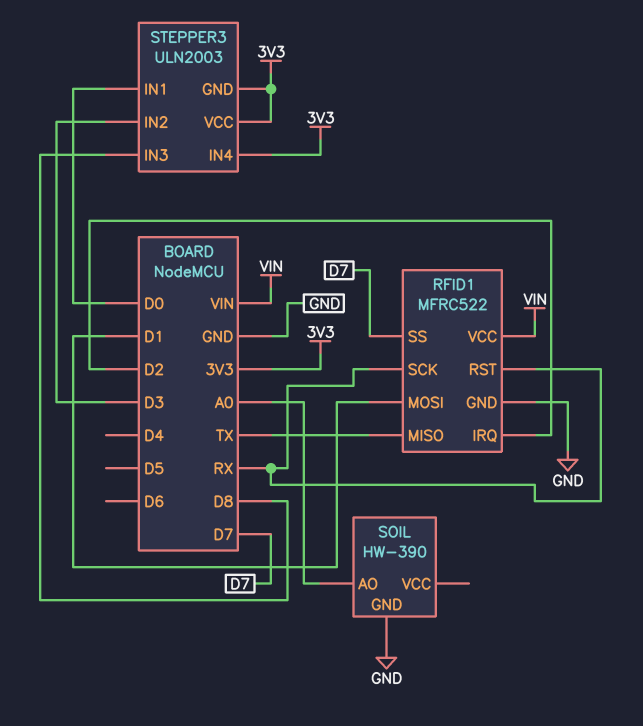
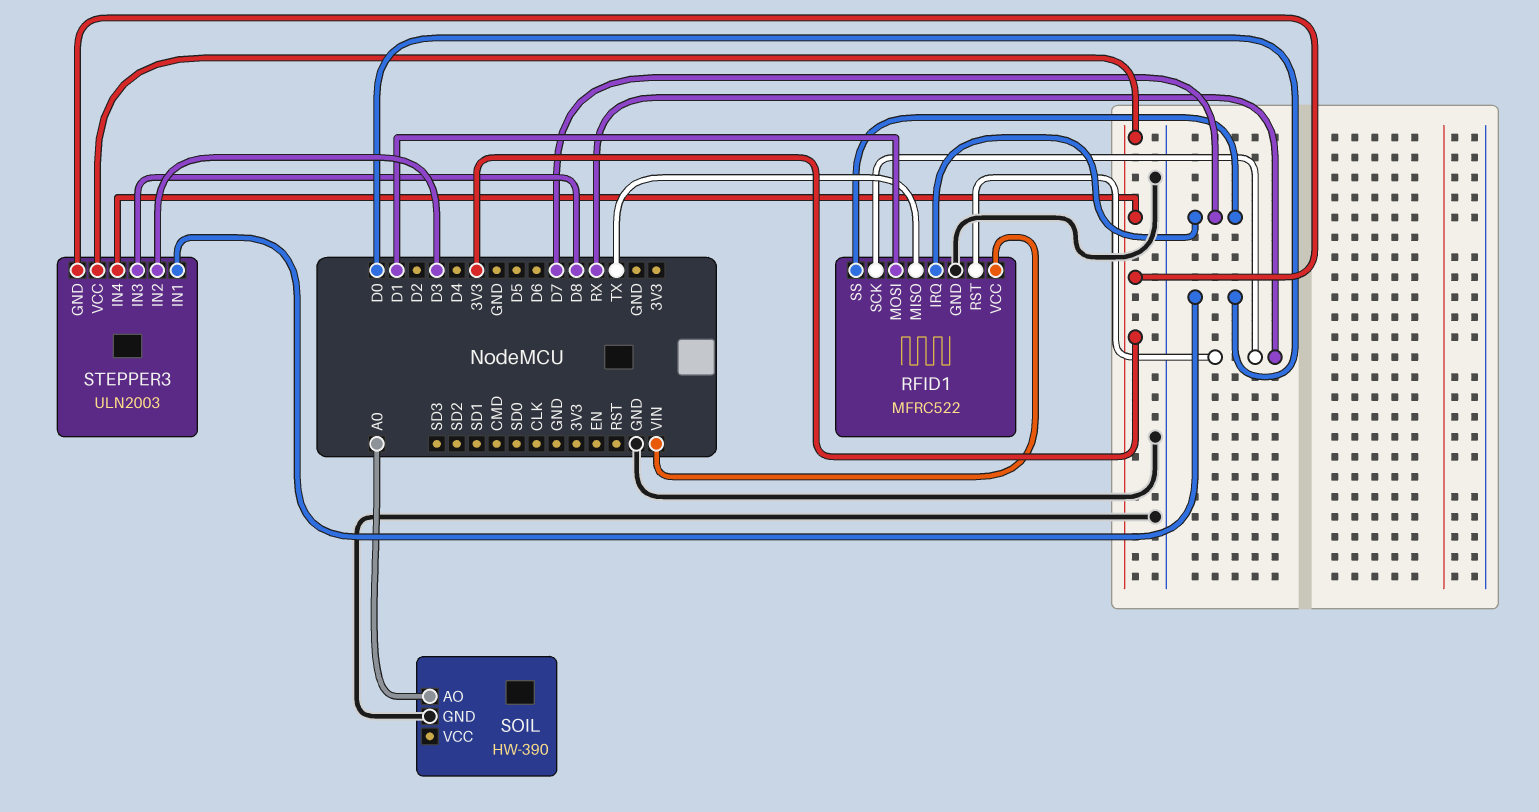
RFID1 pin IRQ: D2 -> D7

